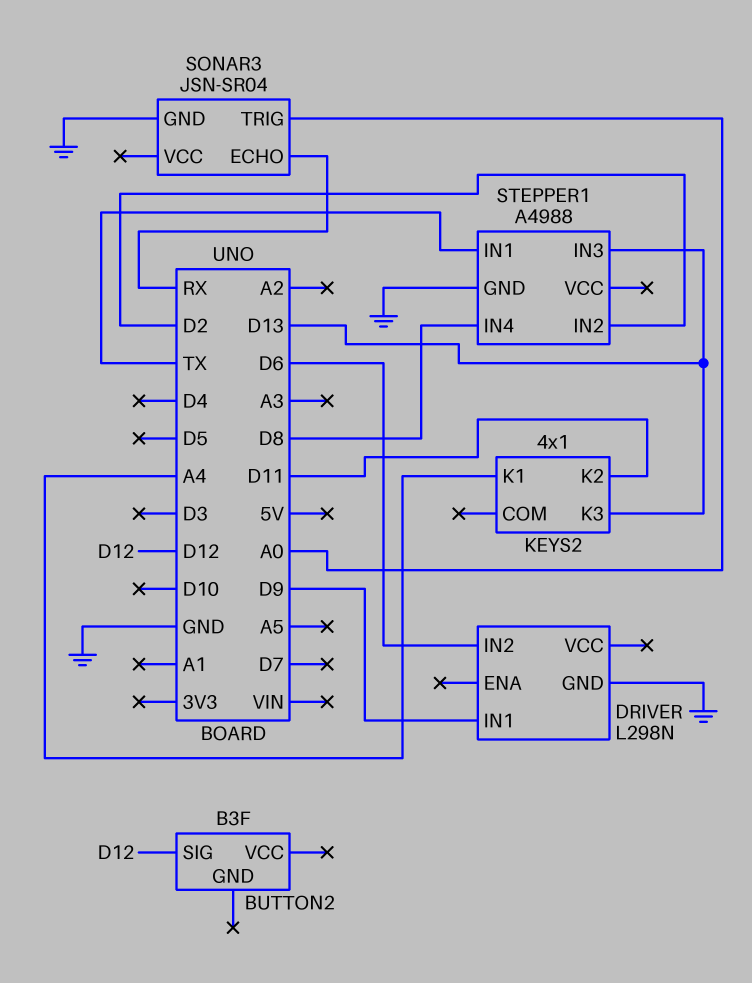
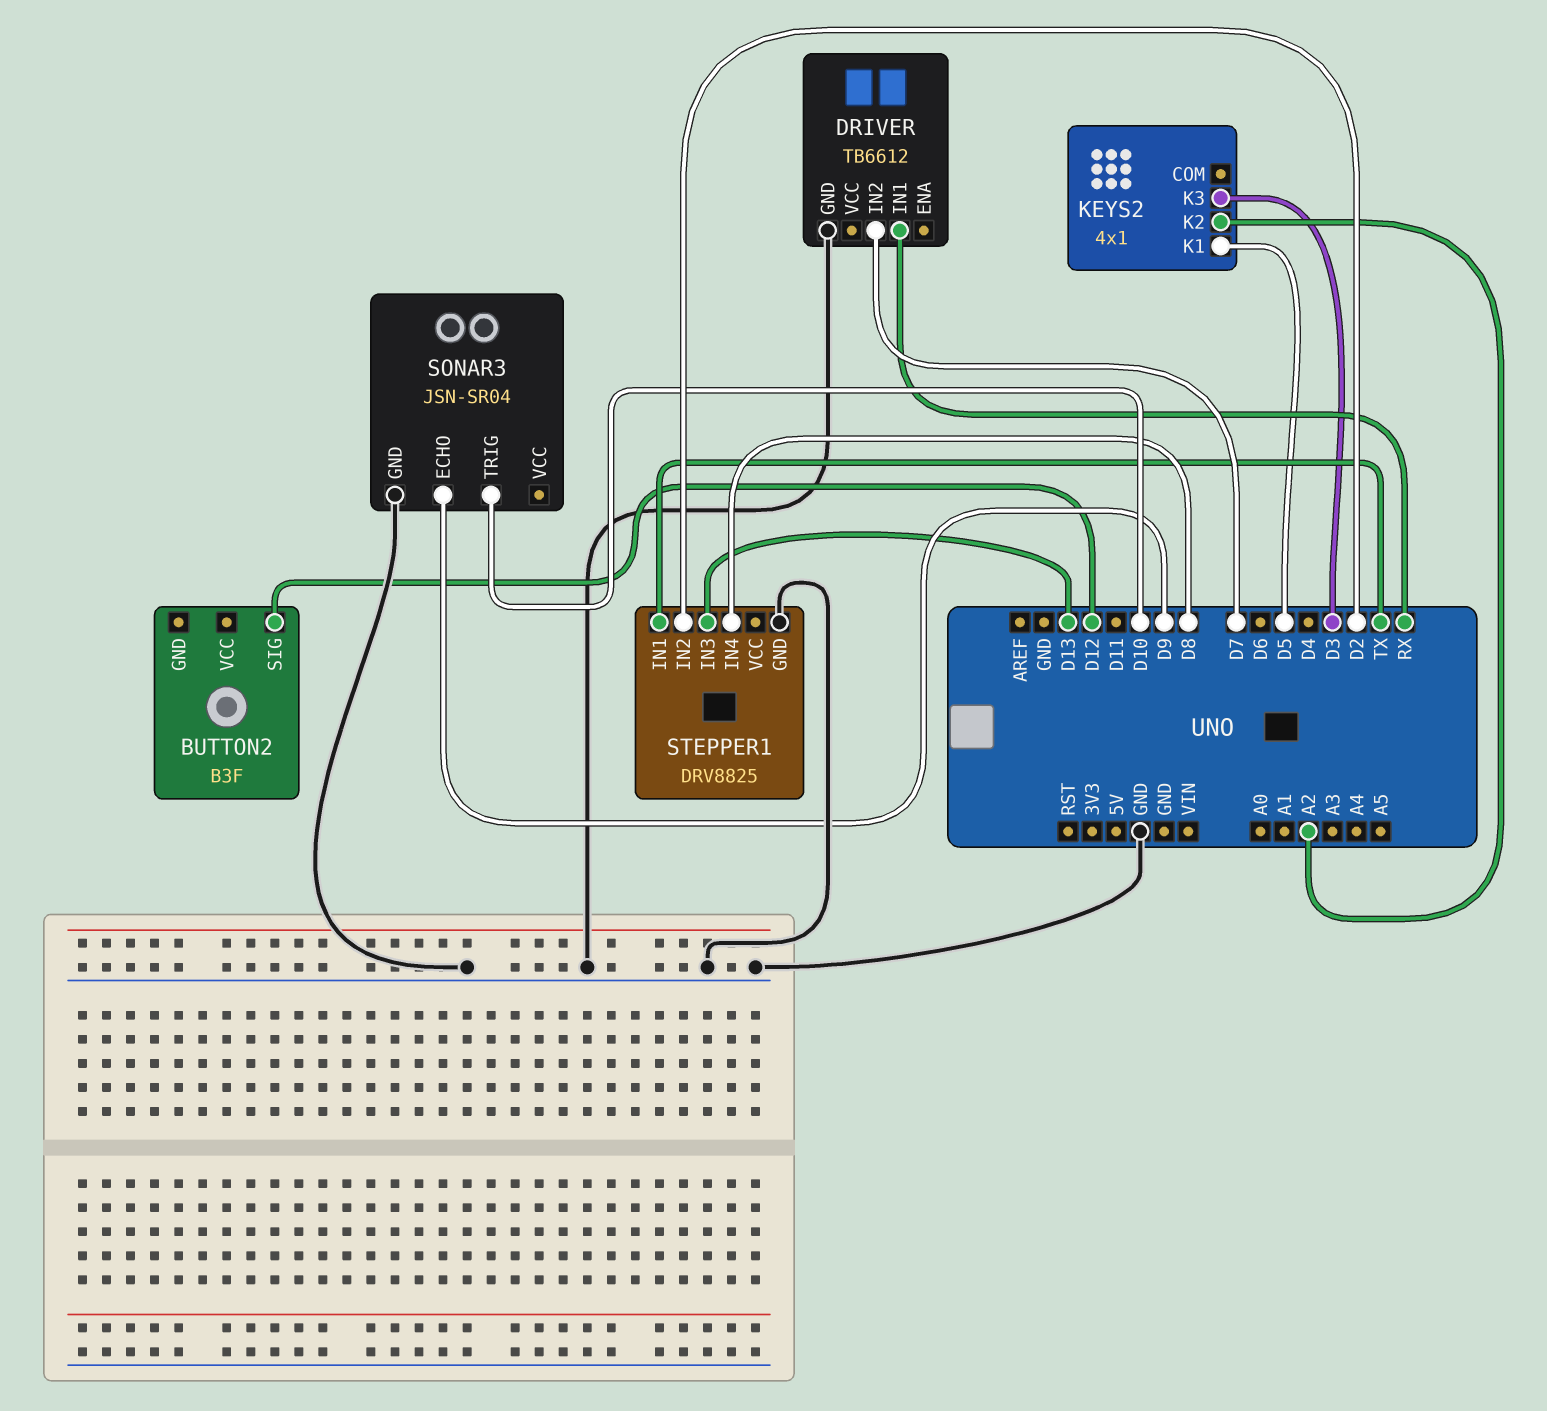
DRIVER: L298N -> TB6612
DRIVER pin IN1: D9 -> RX
DRIVER pin IN2: D6 -> D7
KEYS2 pin K1: A4 -> D5
KEYS2 pin K2: D11 -> A2
KEYS2 pin K3: D13 -> D3
SONAR3 pin ECHO: RX -> D9
SONAR3 pin TRIG: A0 -> D10
STEPPER1: A4988 -> DRV8825

